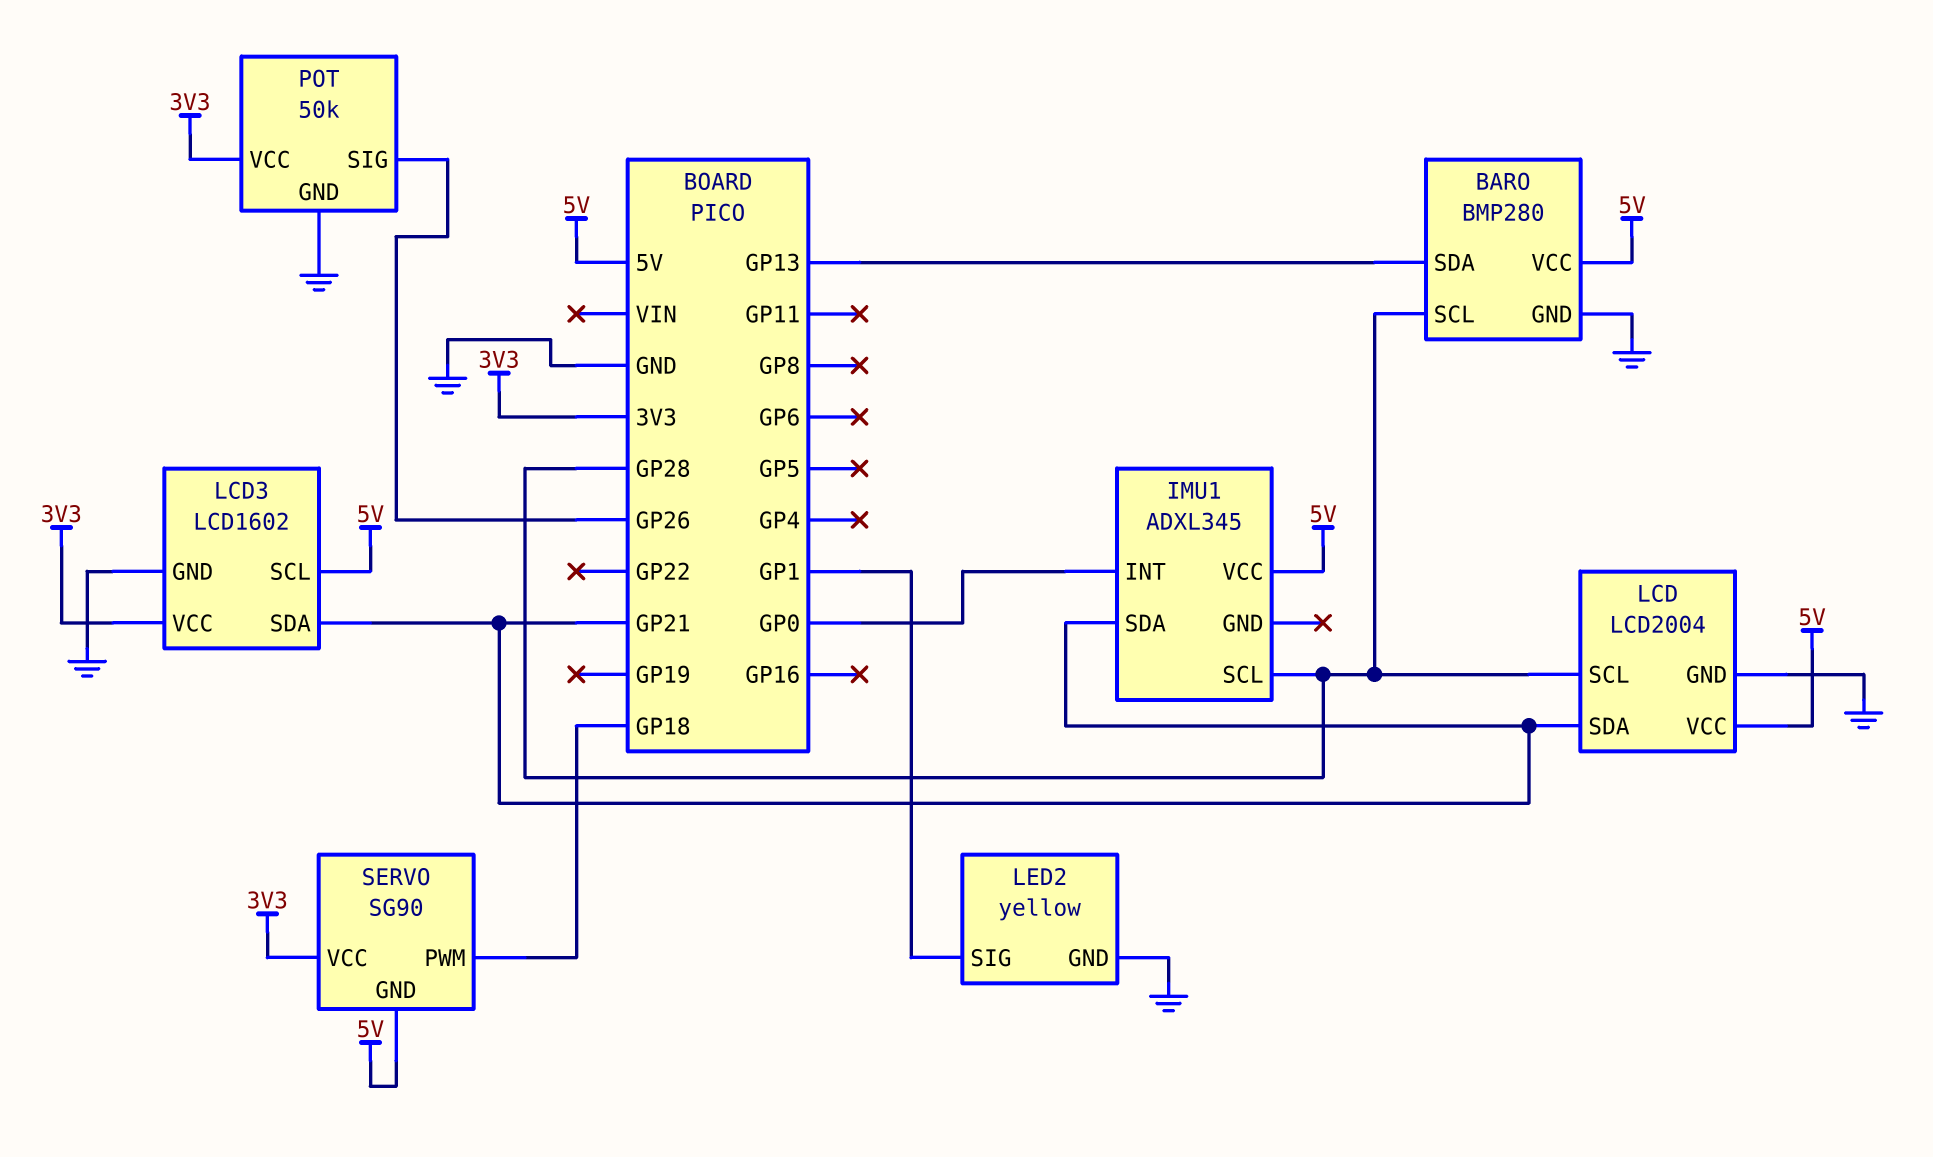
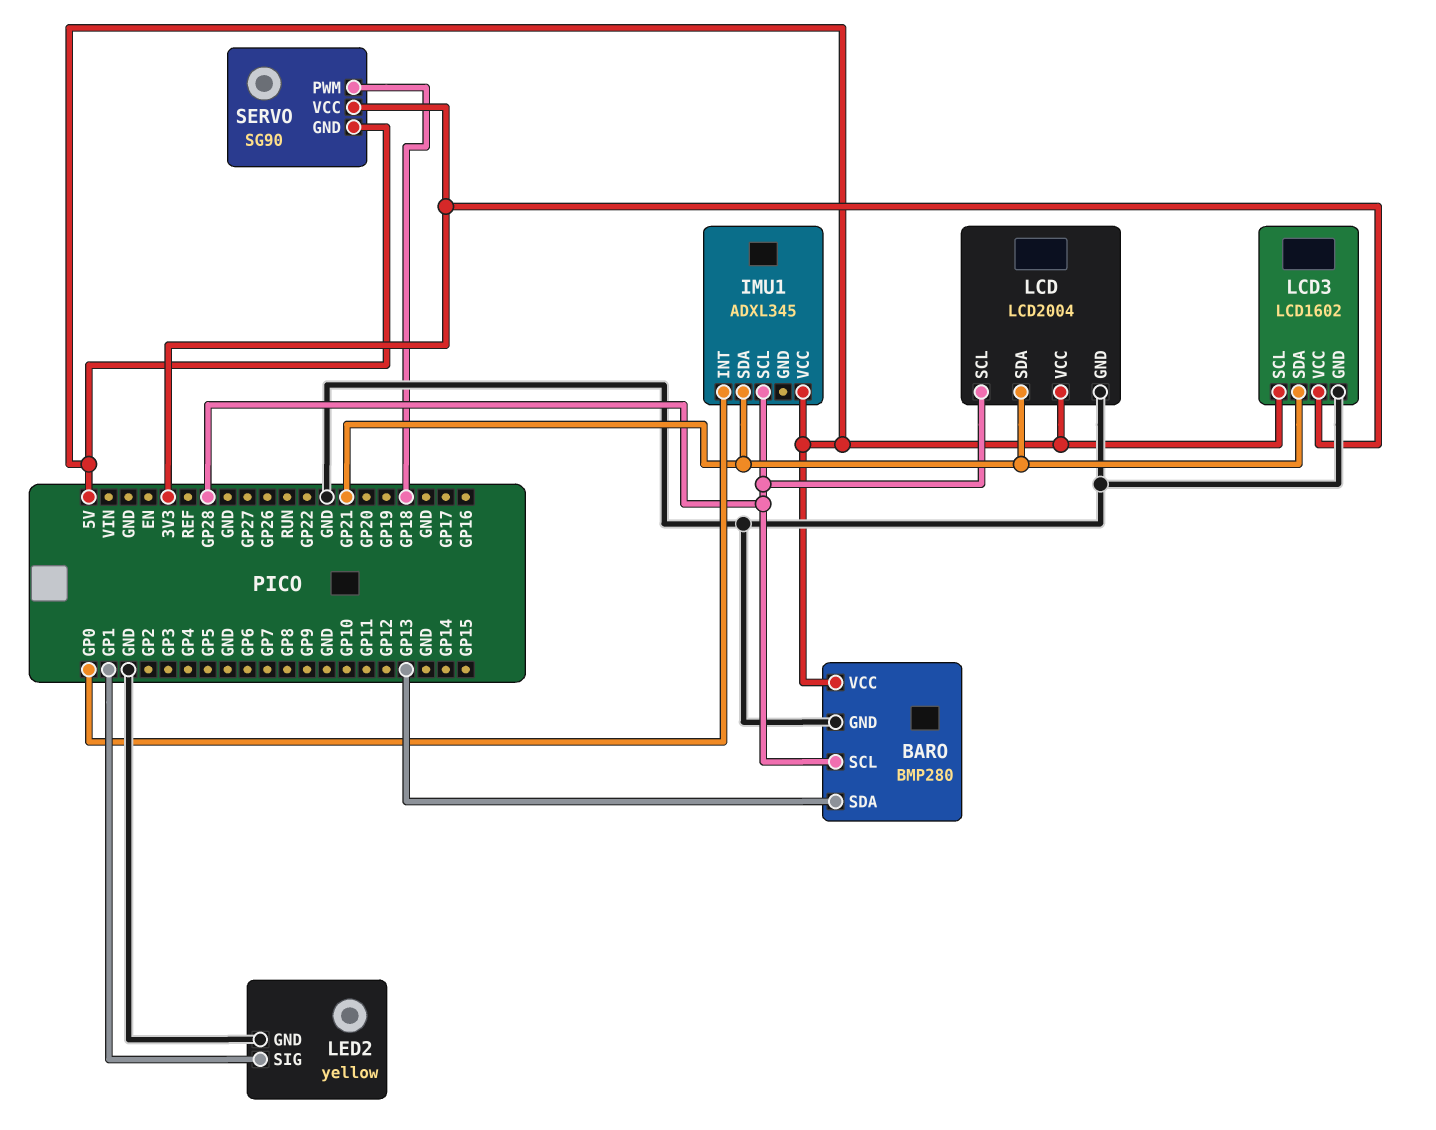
POT: 50k -> none
POT pin GND: GND -> none
POT pin SIG: GP26 -> none
POT pin VCC: 3V3 -> none

